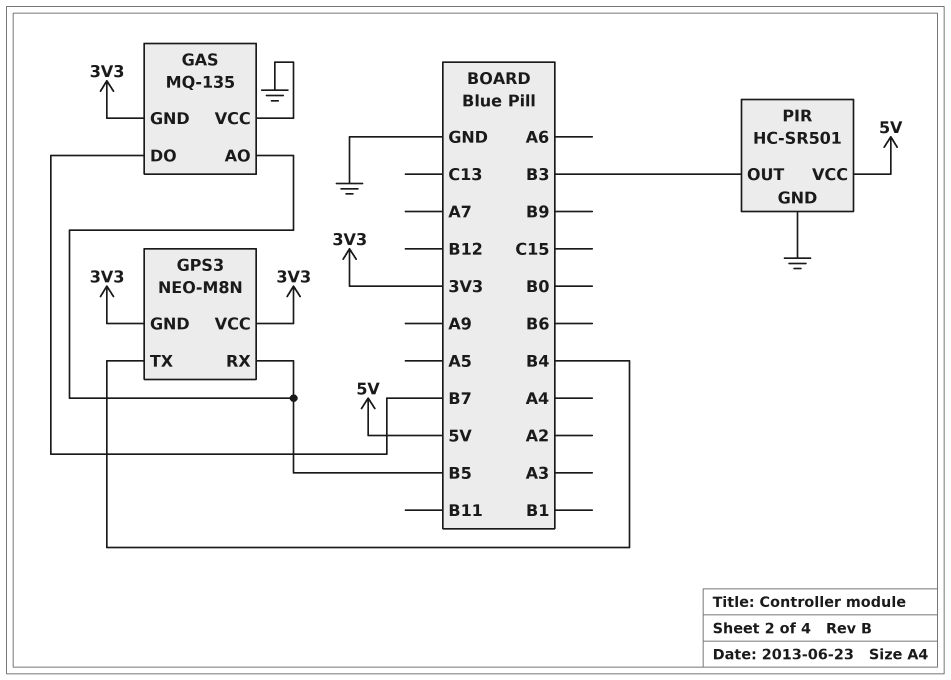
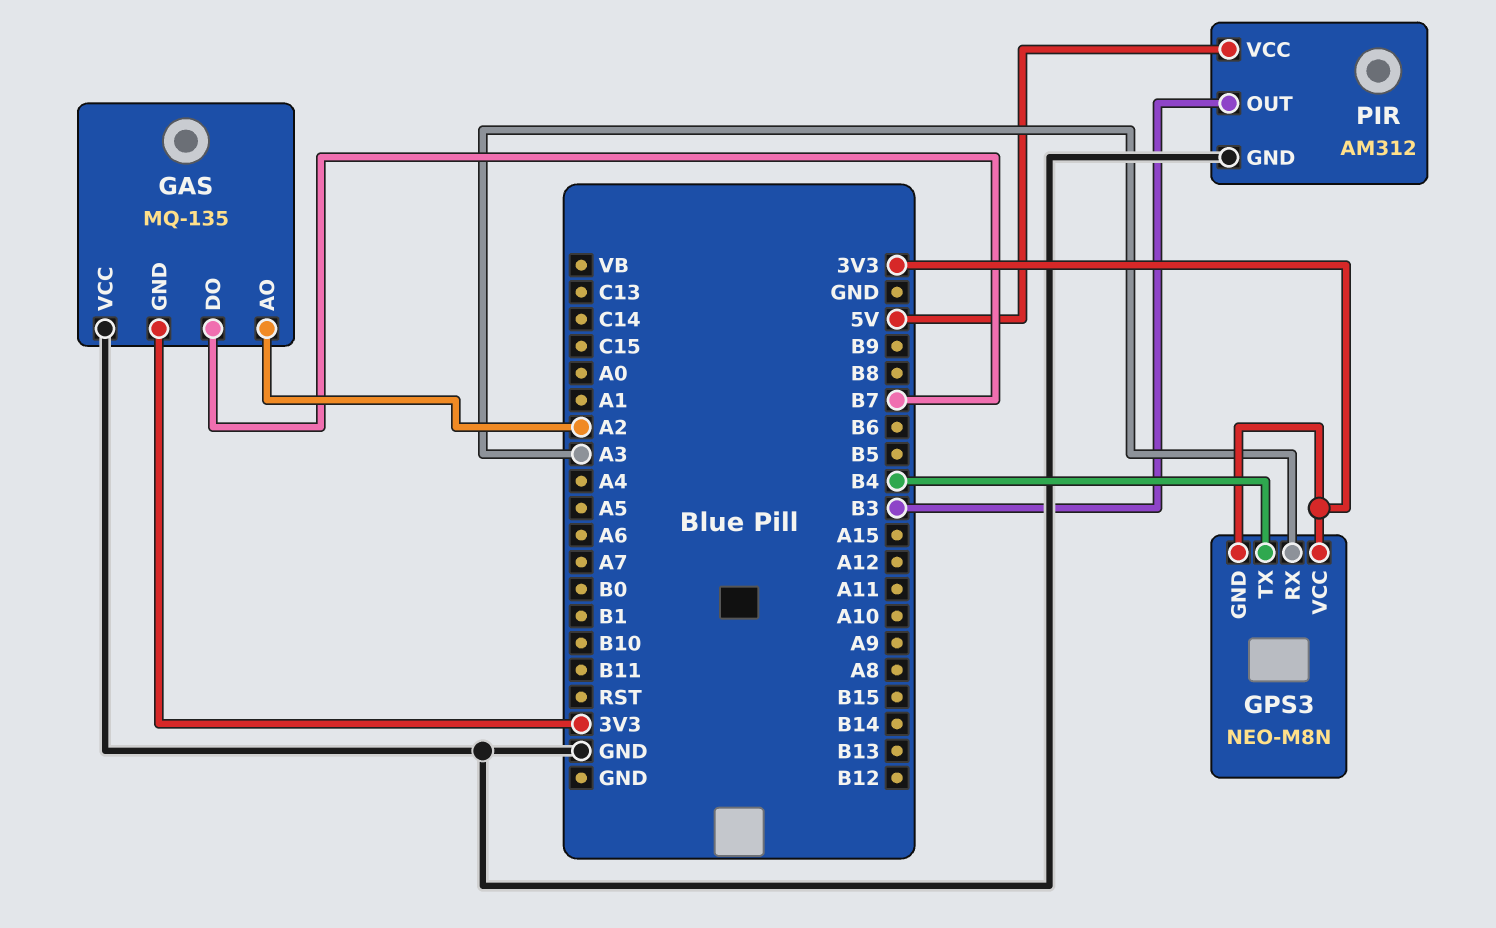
GAS pin AO: B5 -> A2
GPS3 pin RX: B5 -> A3
PIR: HC-SR501 -> AM312

